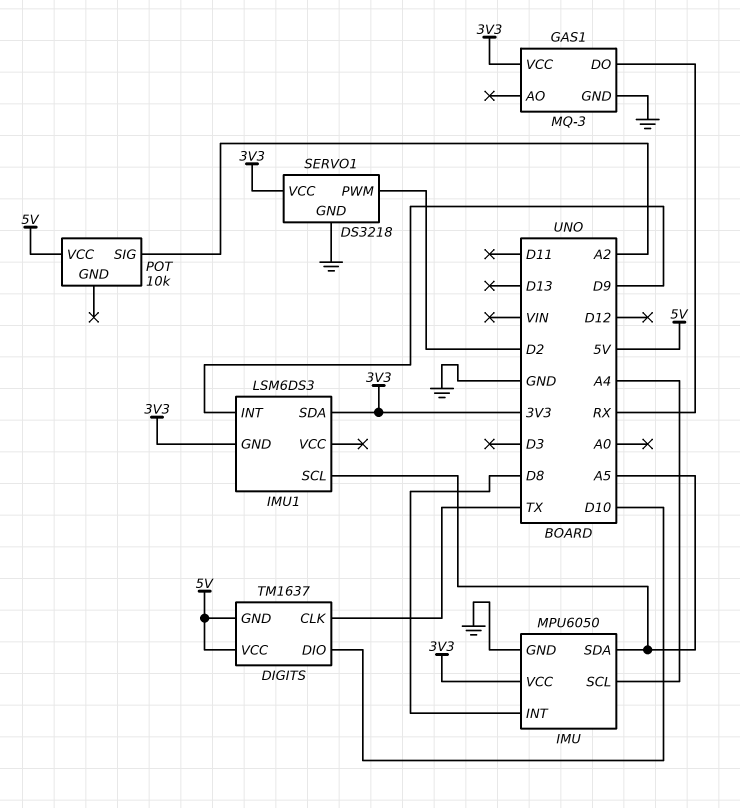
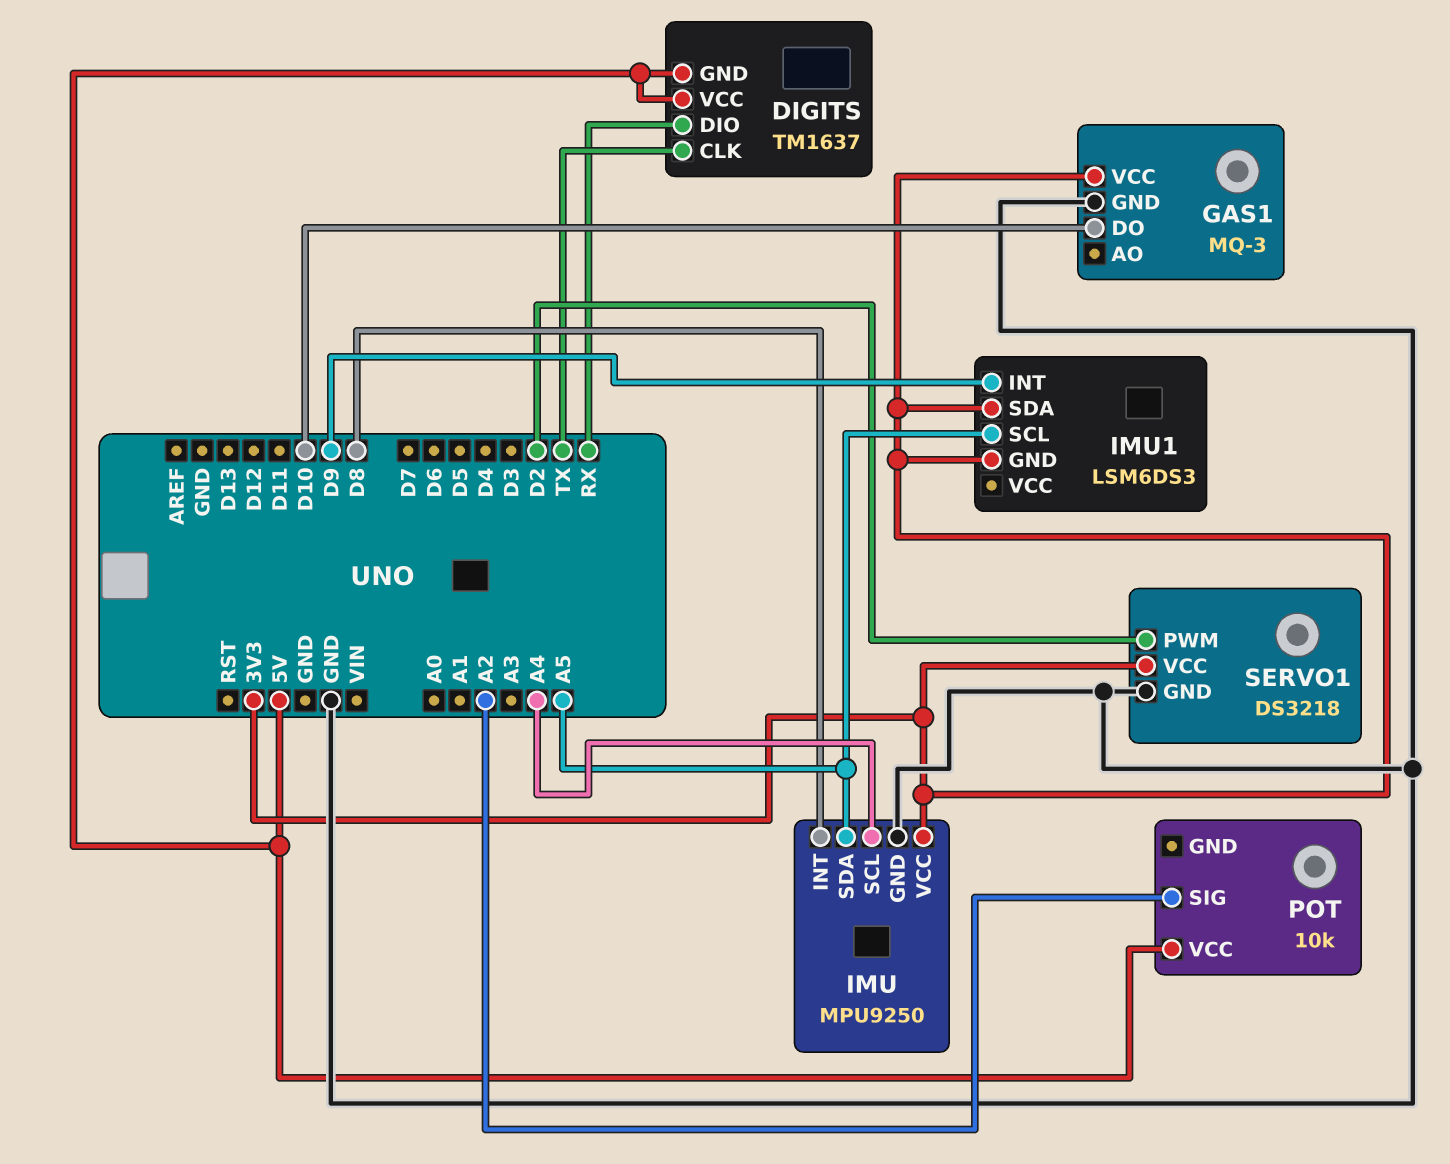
DIGITS pin DIO: D10 -> RX
GAS1 pin DO: RX -> D10
IMU: MPU6050 -> MPU9250

